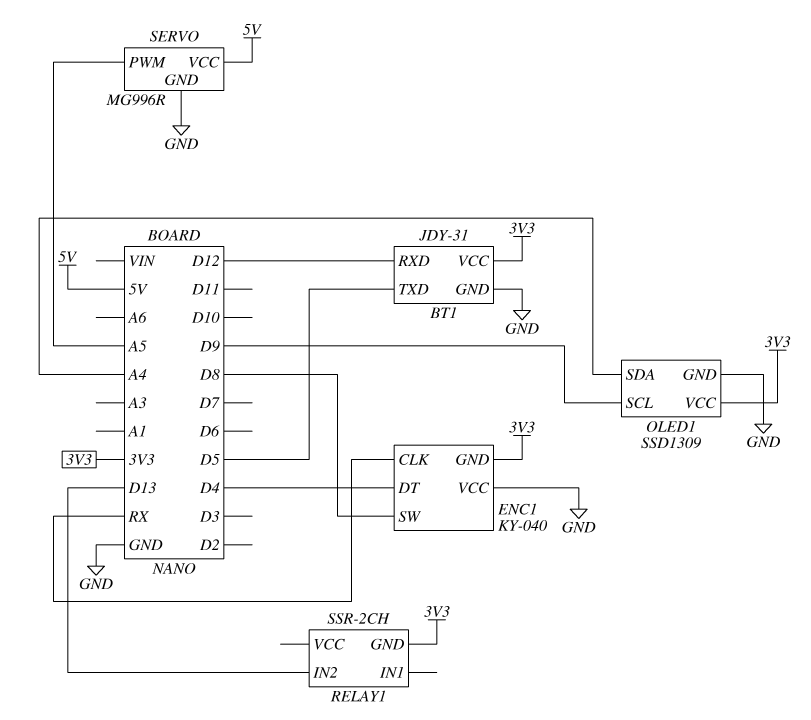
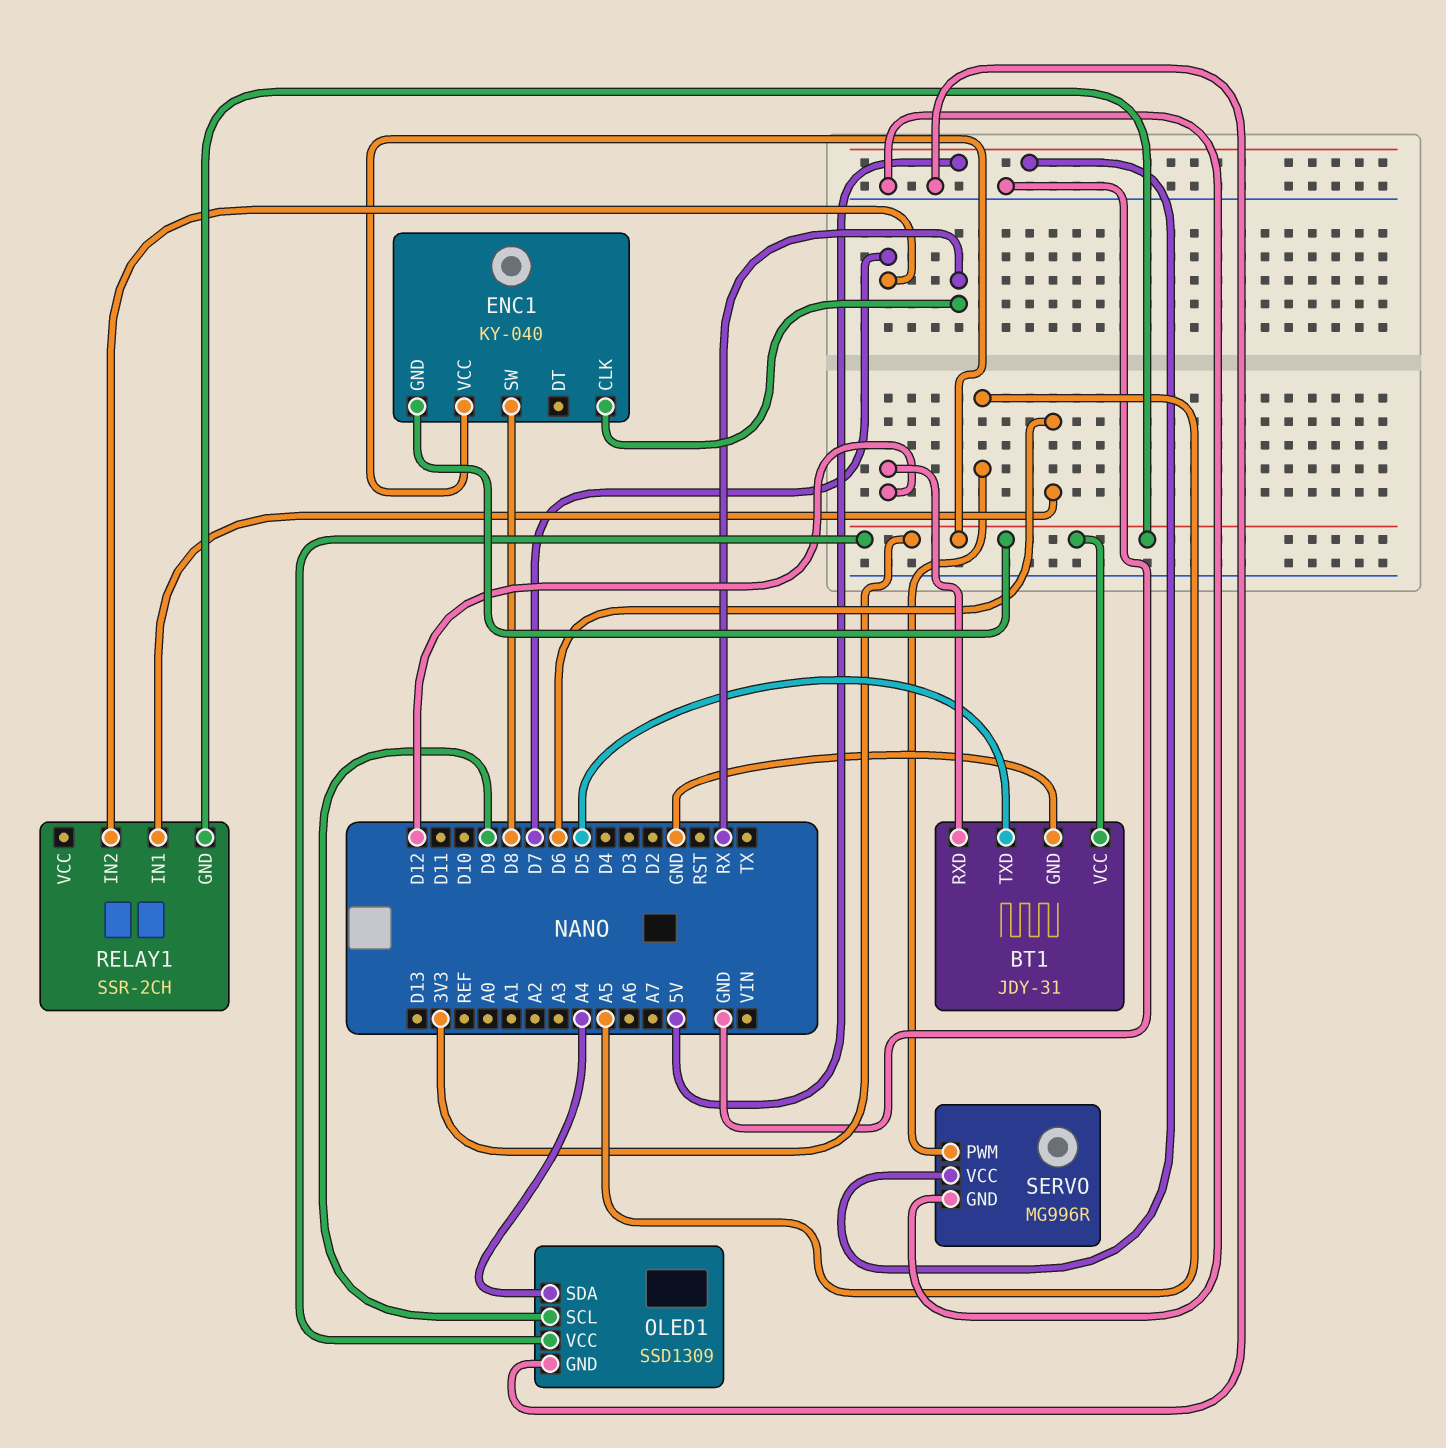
ENC1 pin DT: D4 -> none
ENC1 pin VCC: GND -> 3V3
RELAY1 pin IN1: none -> D6
RELAY1 pin IN2: D13 -> D7

